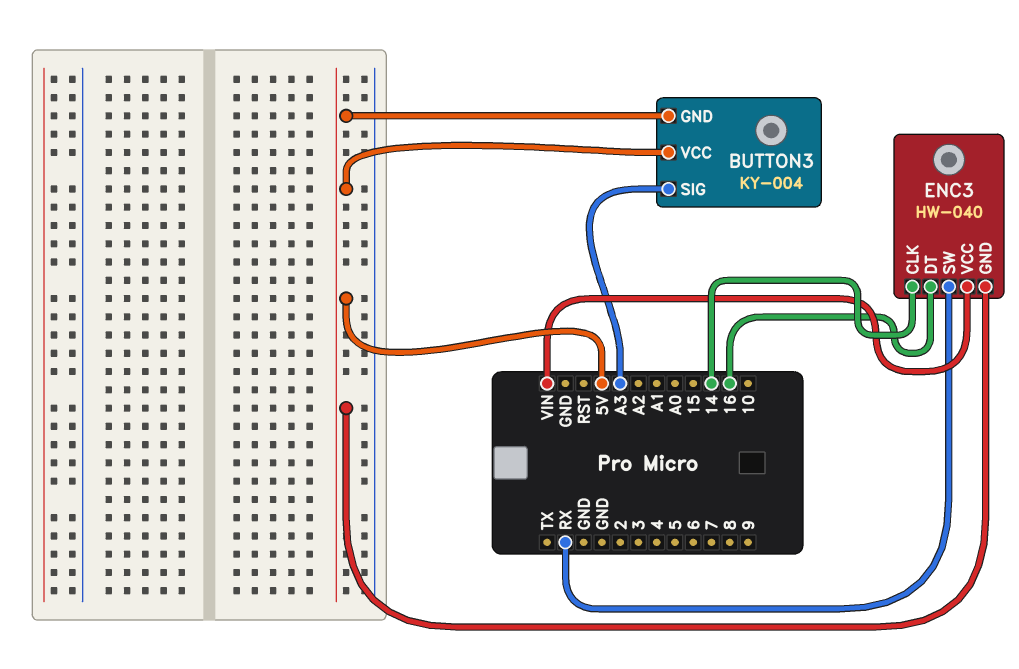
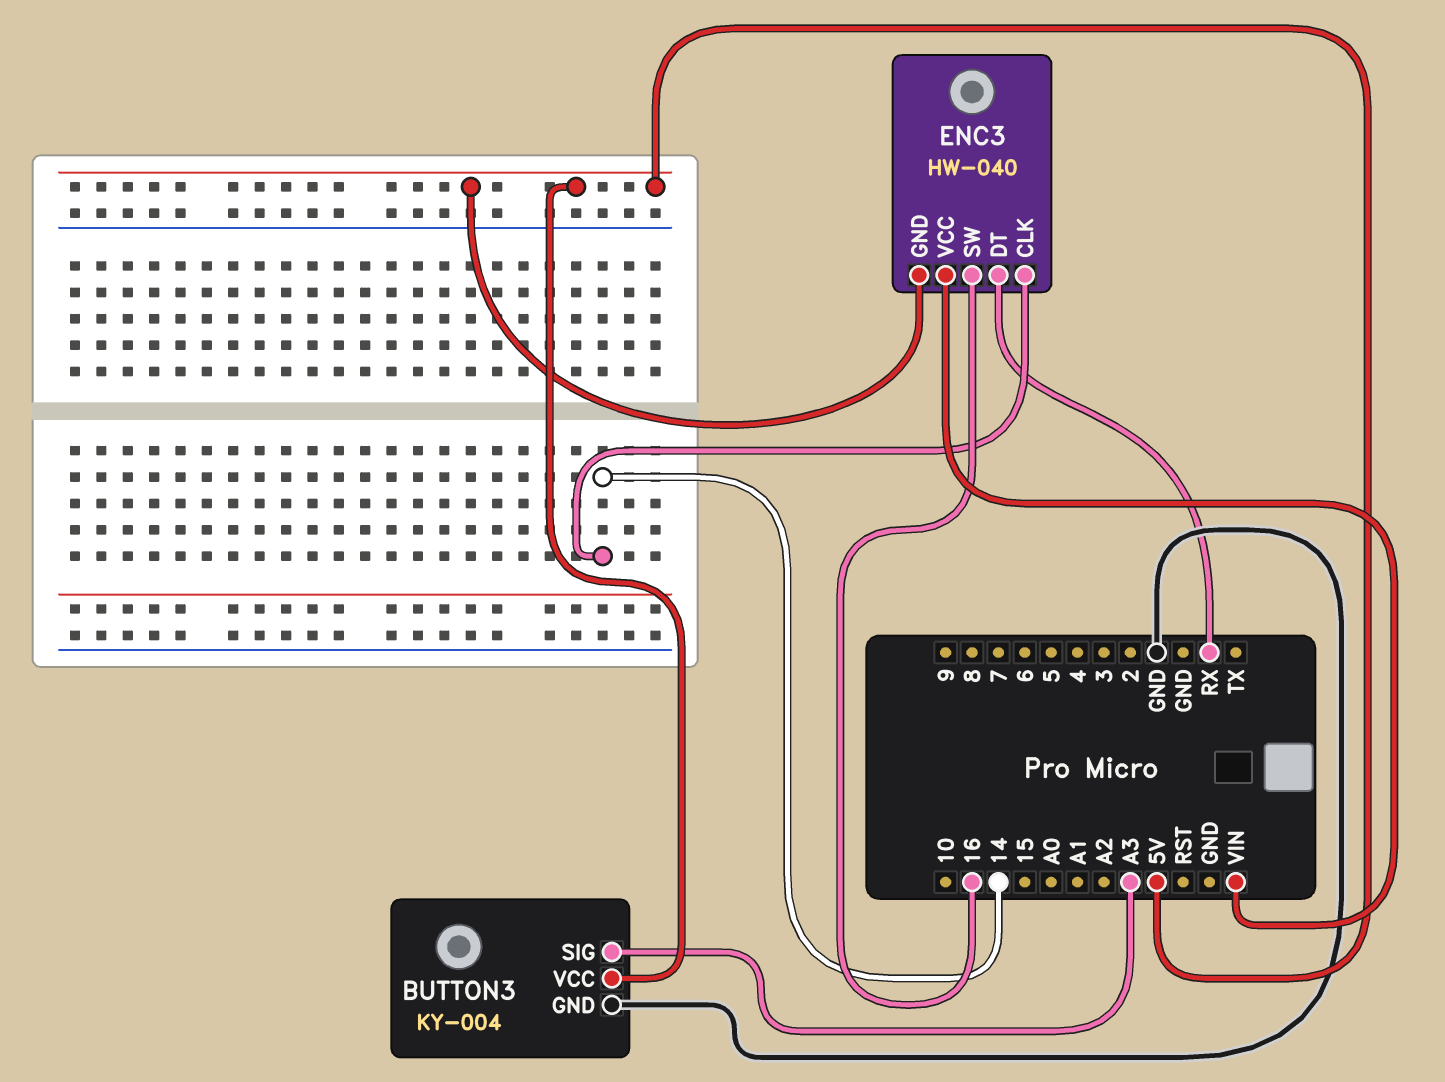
BUTTON3 pin GND: 5V -> GND
ENC3 pin DT: 16 -> RX
ENC3 pin SW: RX -> 16

